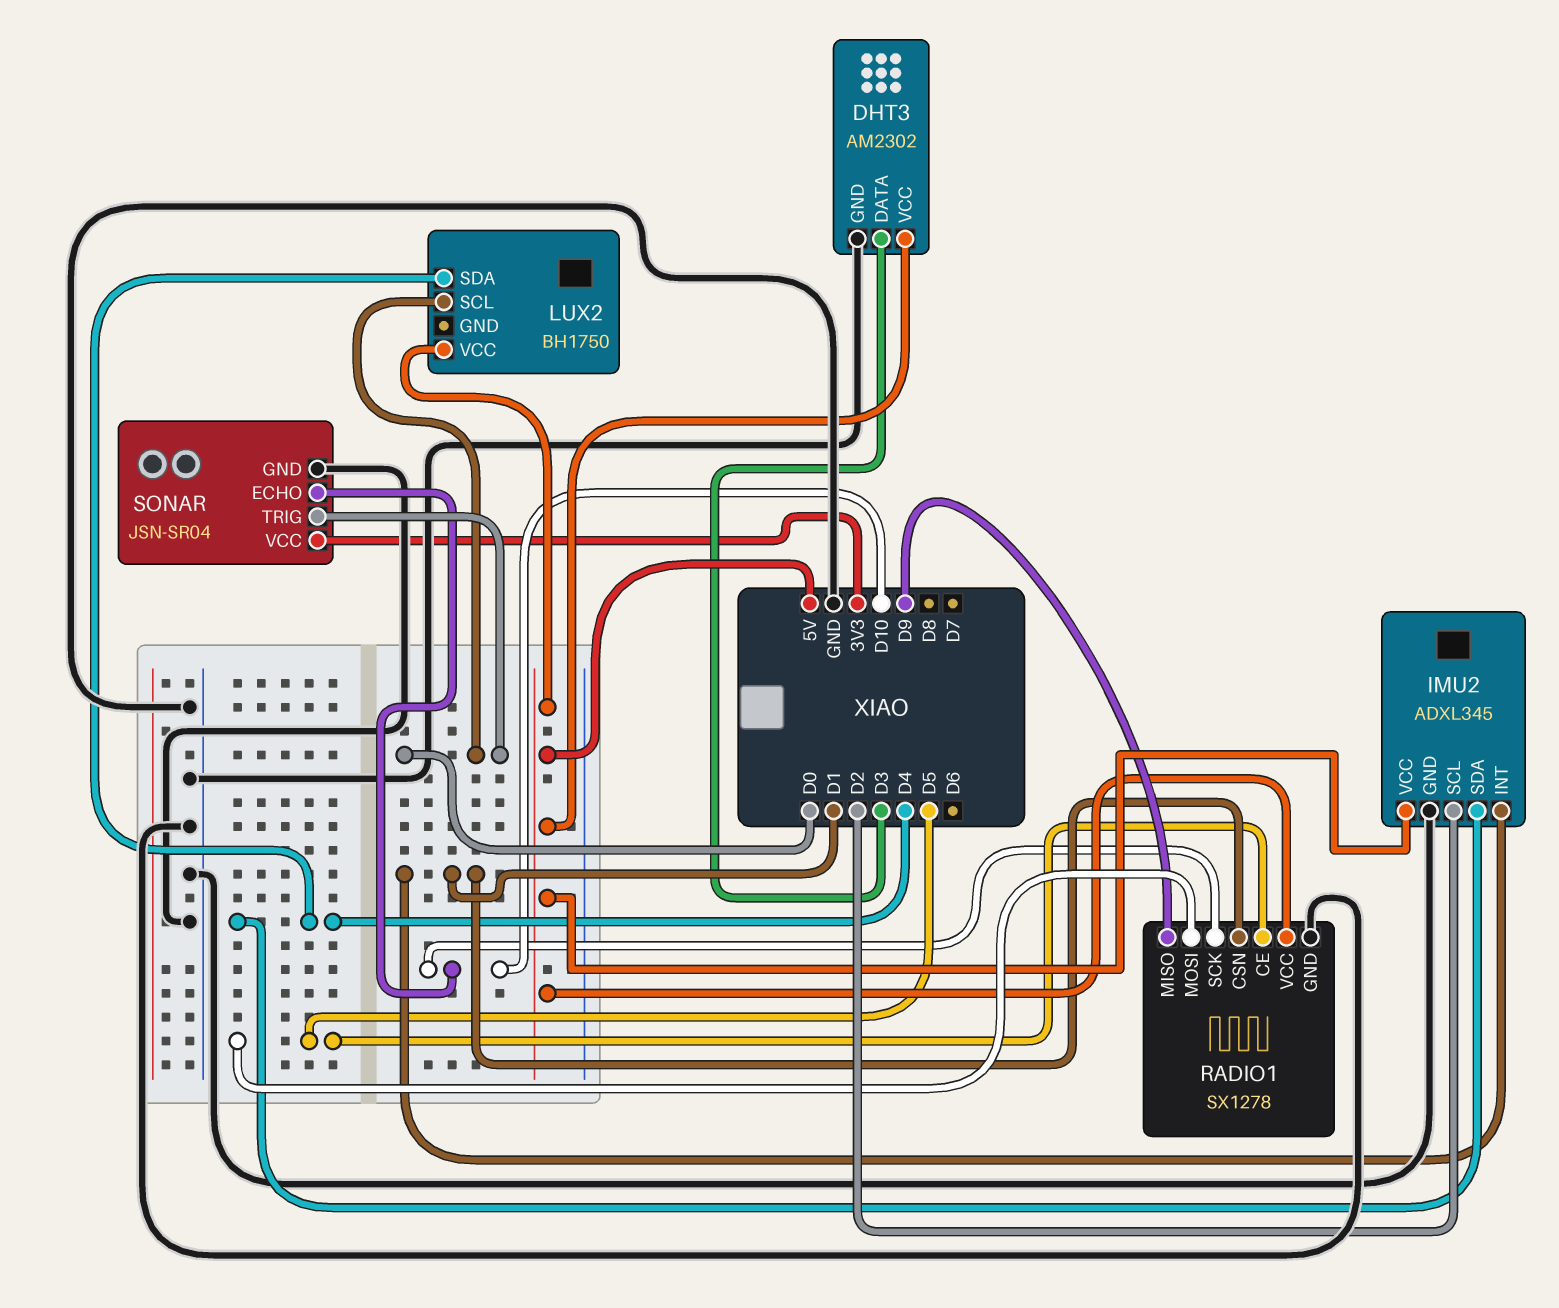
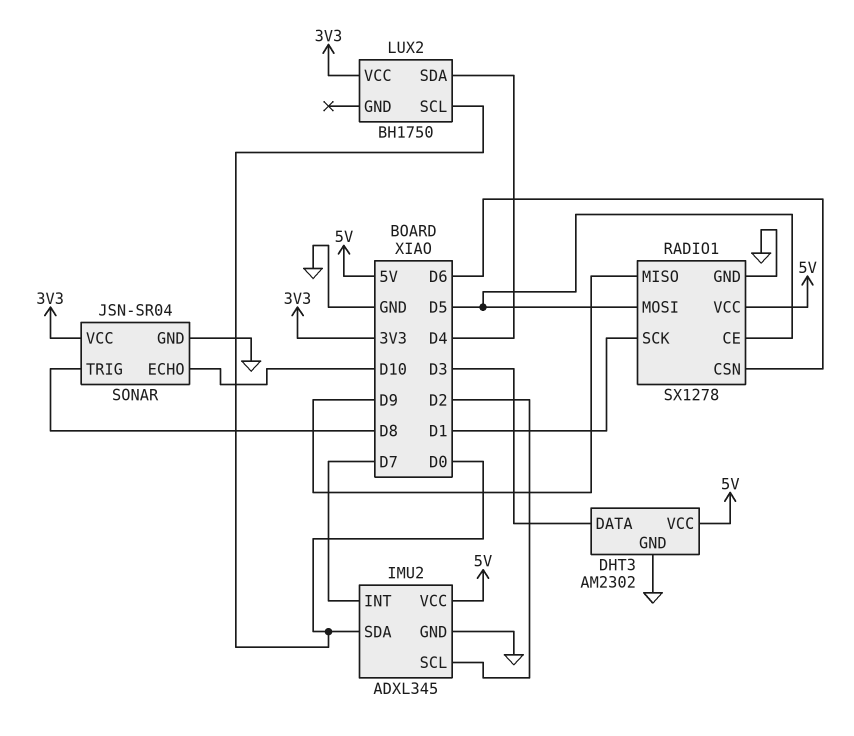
IMU2 pin INT: D1 -> D7
IMU2 pin SDA: D4 -> D0
LUX2 pin VCC: 5V -> 3V3
RADIO1 pin CSN: D1 -> D6
RADIO1 pin SCK: D10 -> D1
SONAR pin TRIG: D0 -> D8

